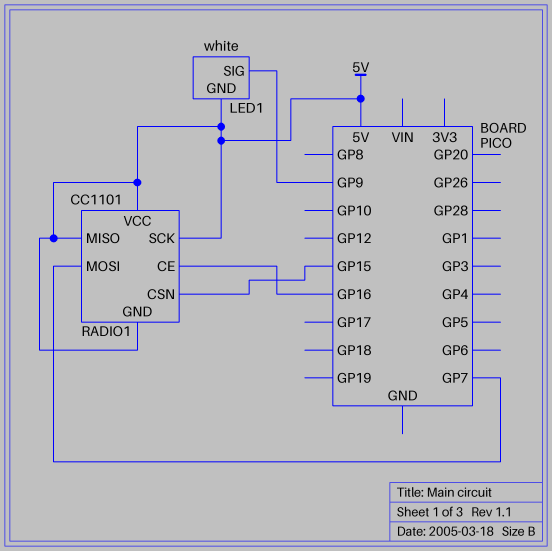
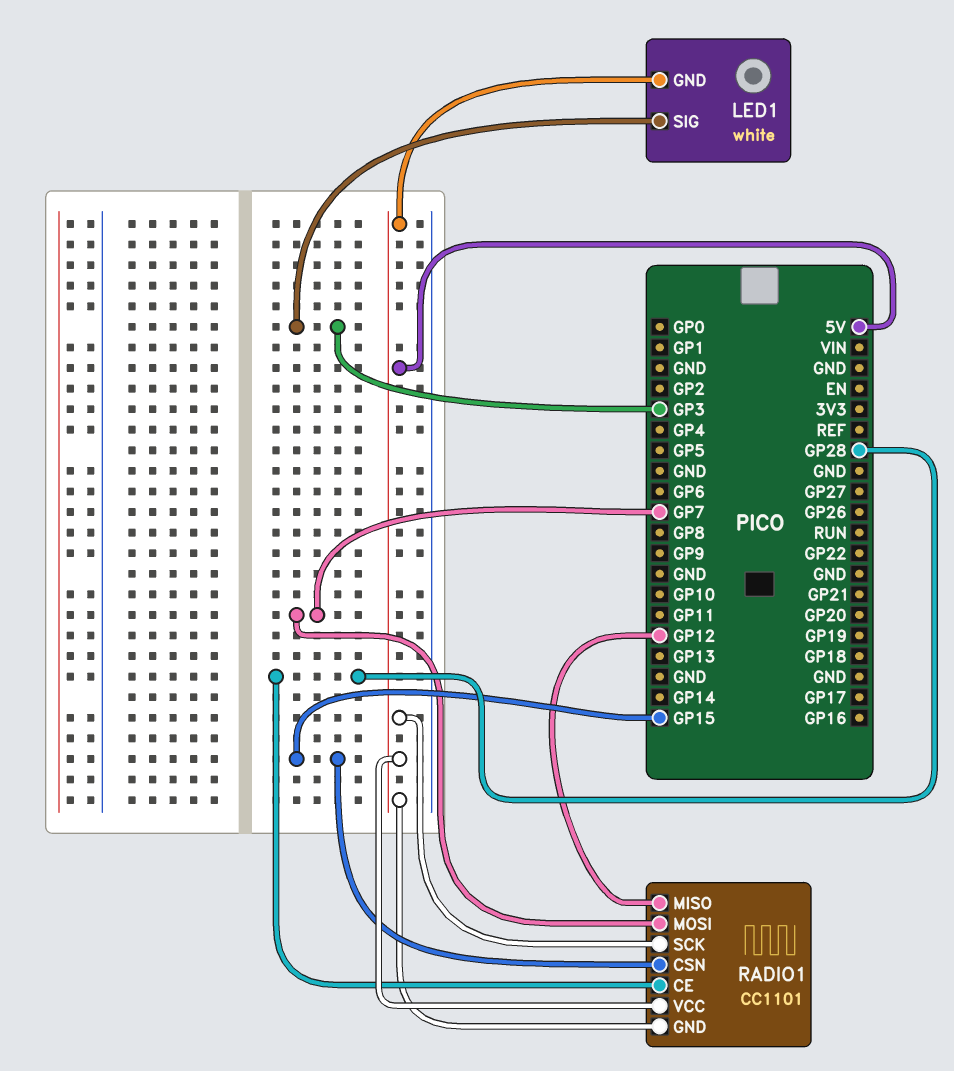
LED1 pin SIG: GP9 -> GP3
RADIO1 pin CE: GP16 -> GP28
RADIO1 pin MISO: 5V -> GP12

